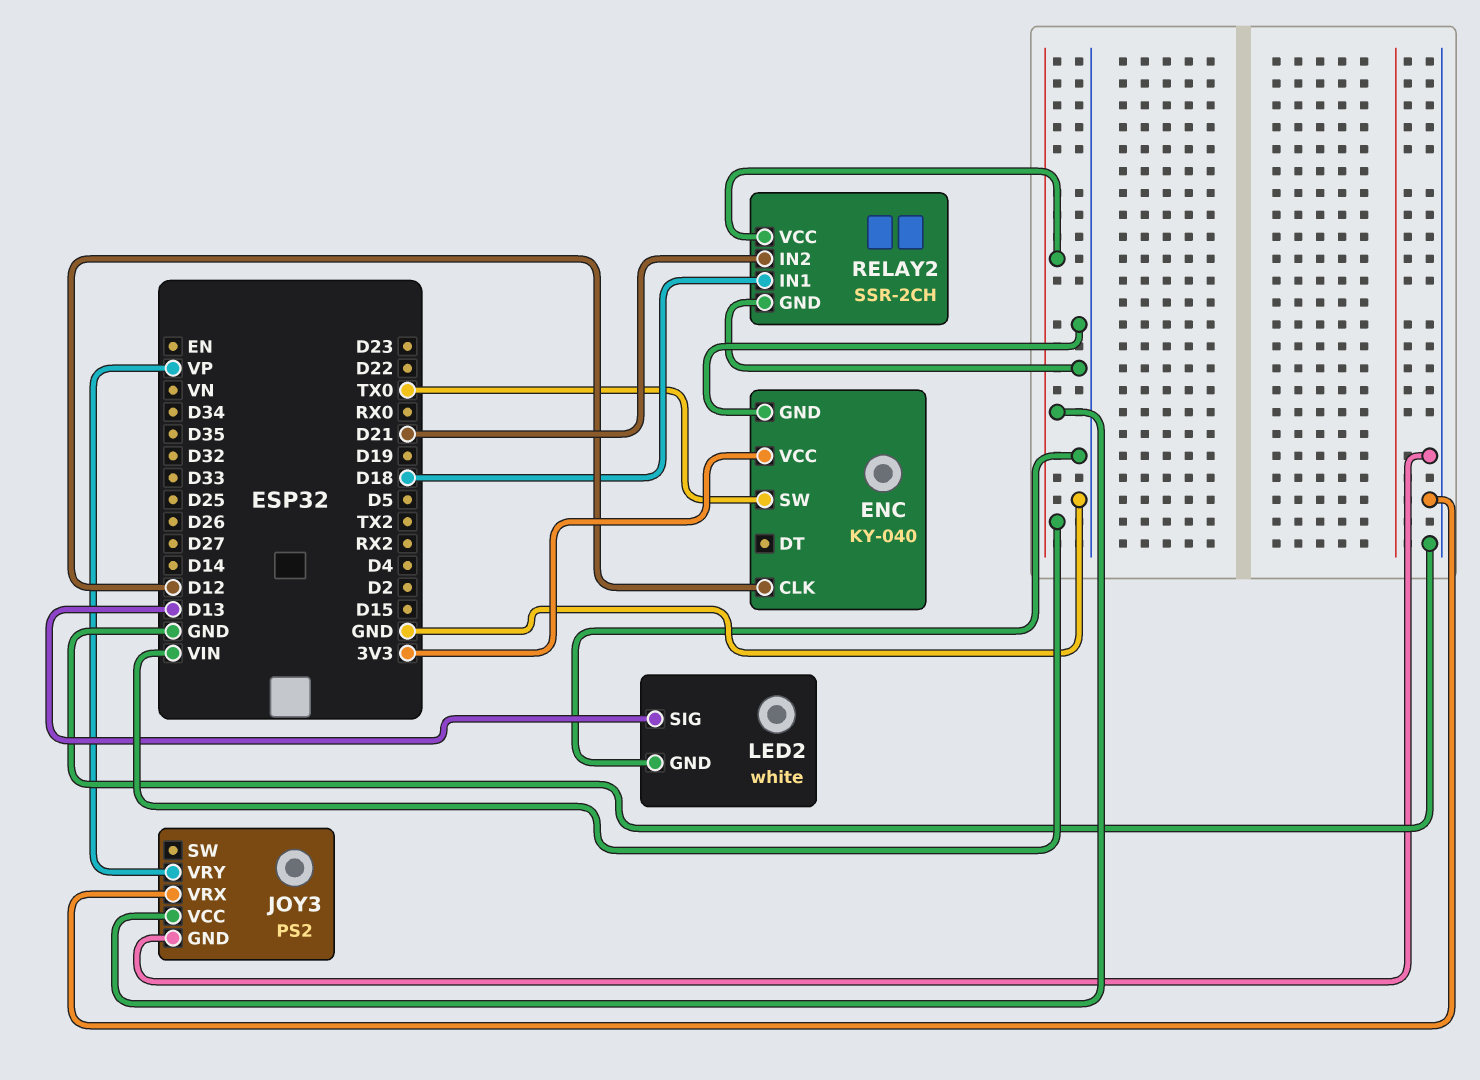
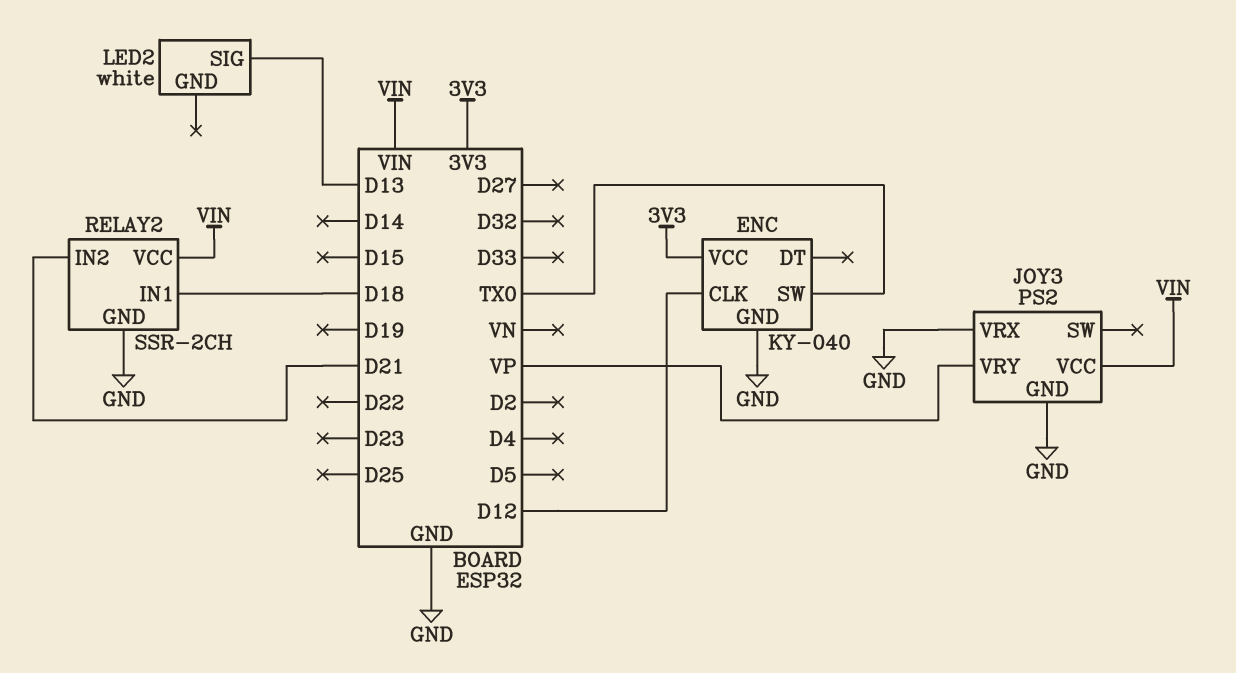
LED2 pin GND: GND -> none

